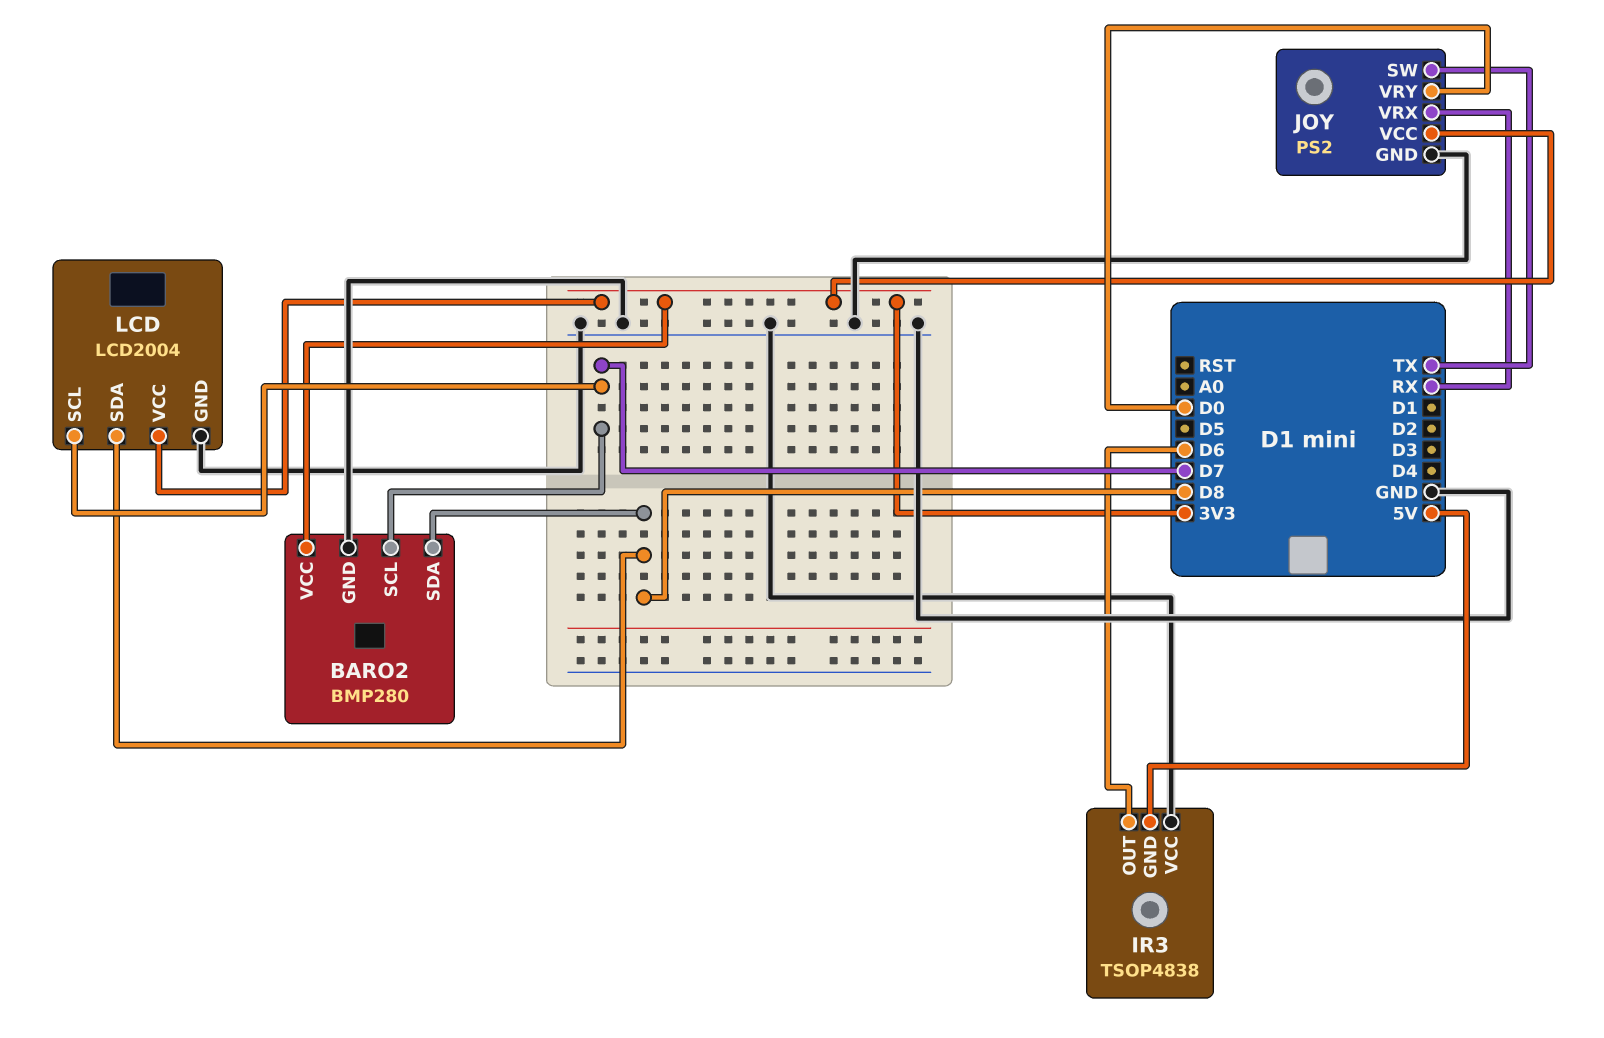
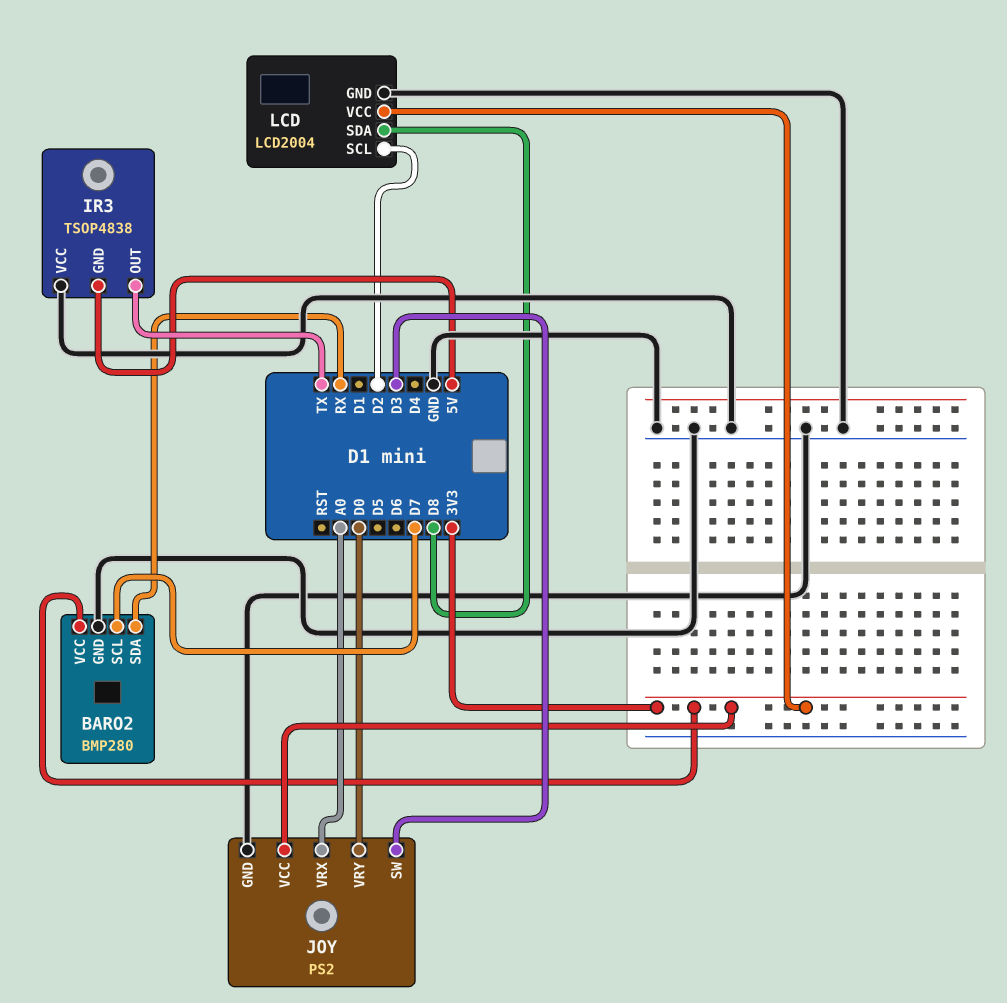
BARO2 pin SDA: D8 -> RX
IR3 pin OUT: D6 -> TX
JOY pin SW: TX -> D3
JOY pin VRX: RX -> A0
LCD pin SCL: D7 -> D2

